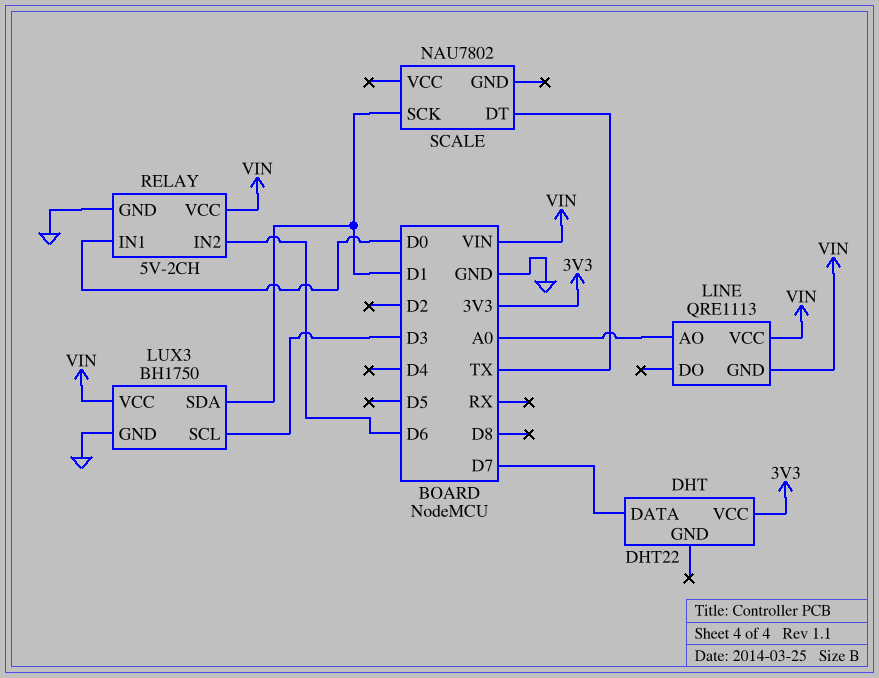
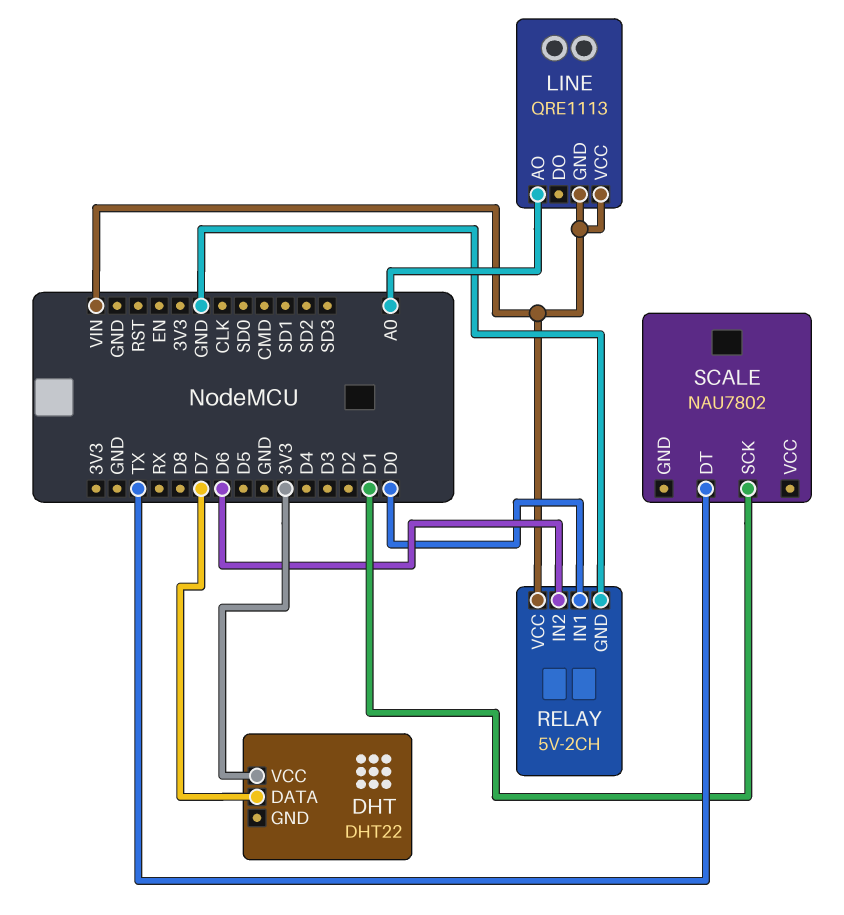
LUX3: BH1750 -> none
LUX3 pin GND: GND -> none
LUX3 pin SCL: D3 -> none
LUX3 pin SDA: D1 -> none
LUX3 pin VCC: VIN -> none

